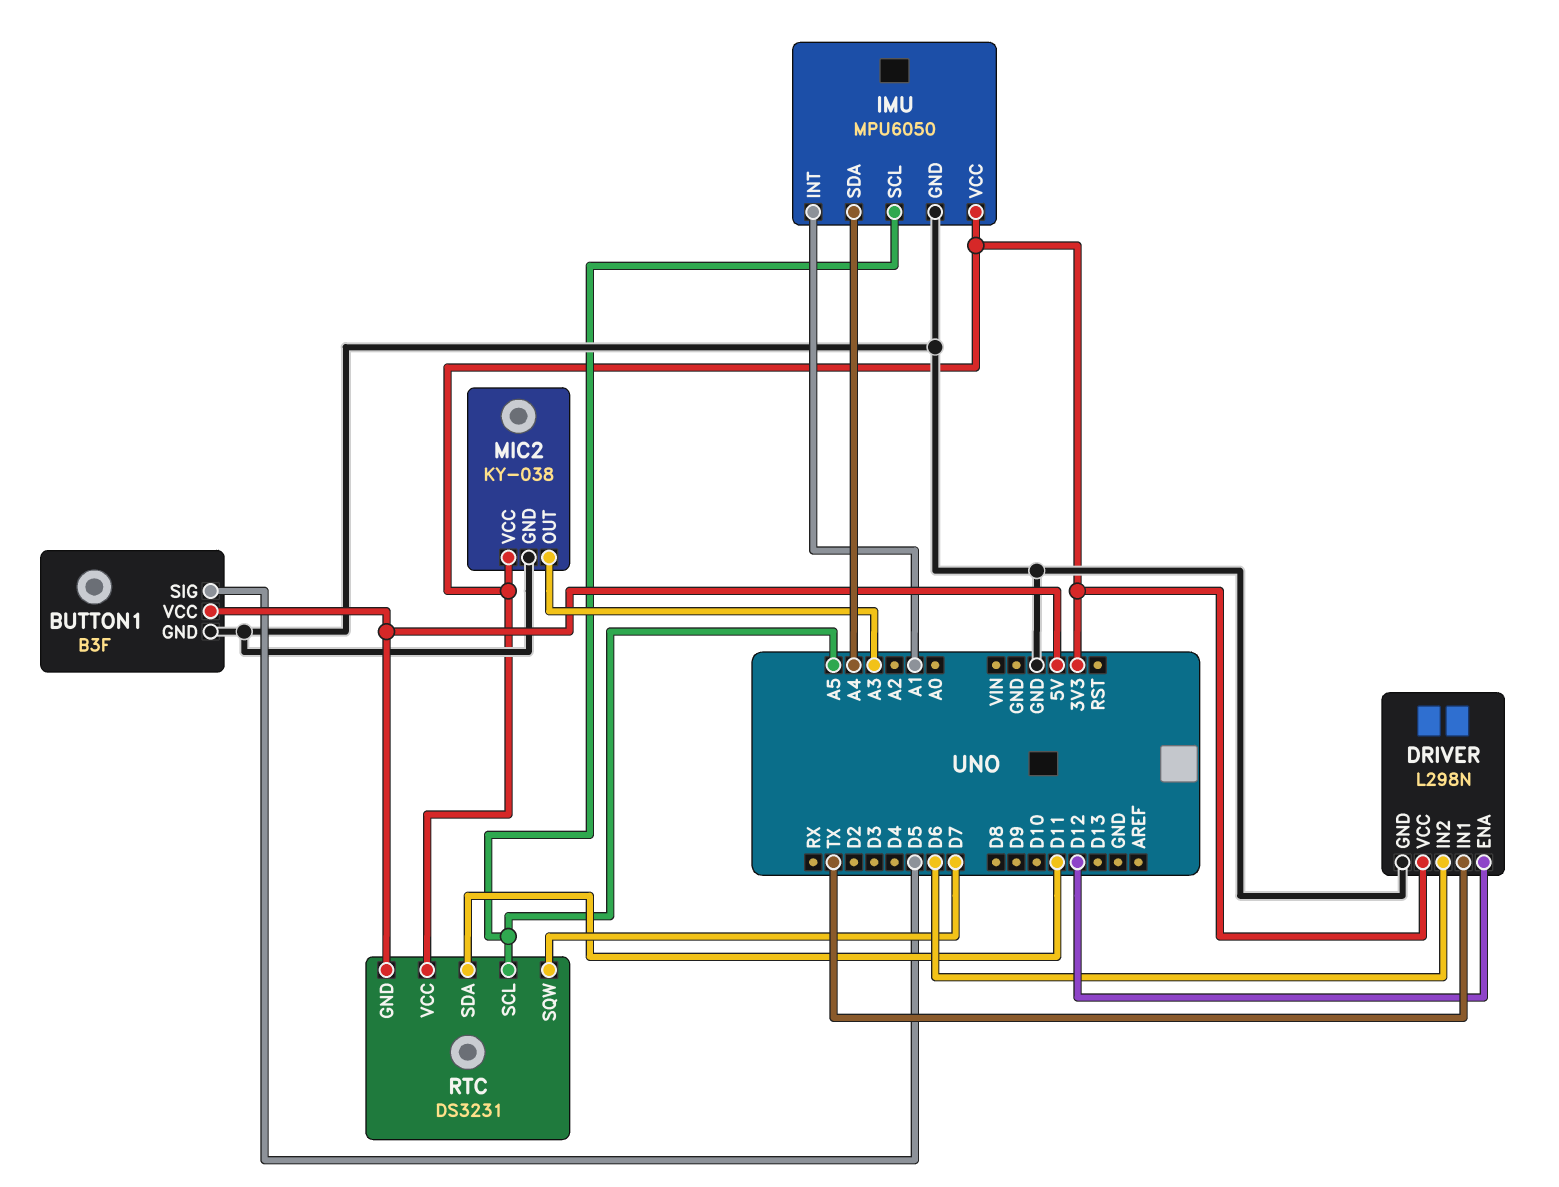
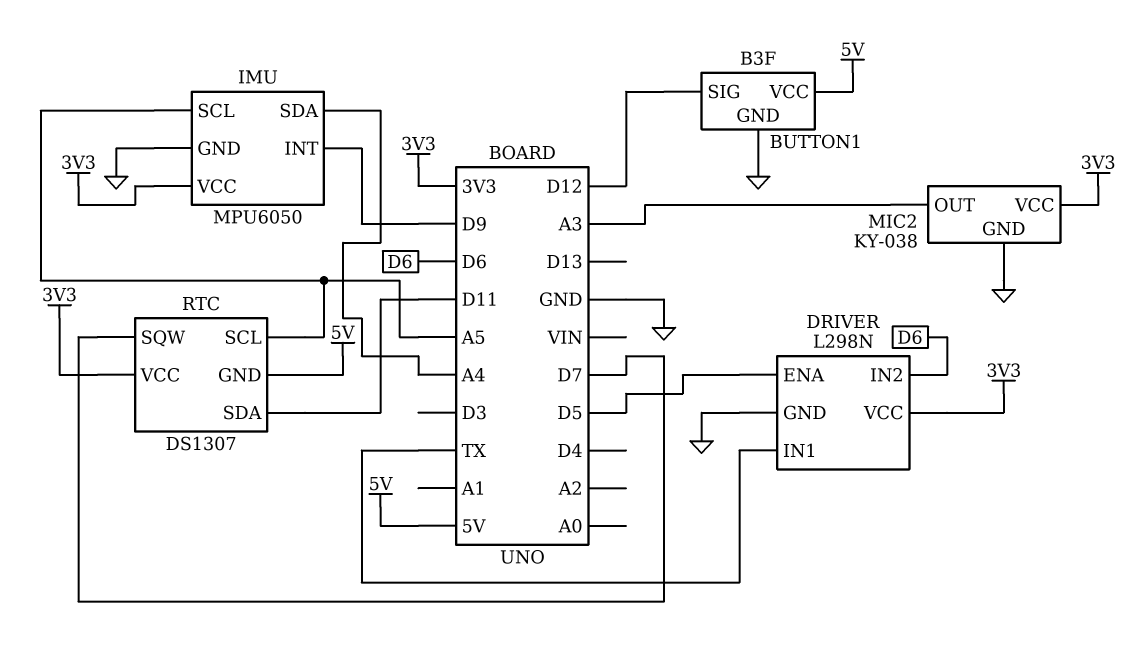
BUTTON1 pin SIG: D5 -> D12
DRIVER pin ENA: D12 -> D5
IMU pin INT: A1 -> D9
RTC: DS3231 -> DS1307

